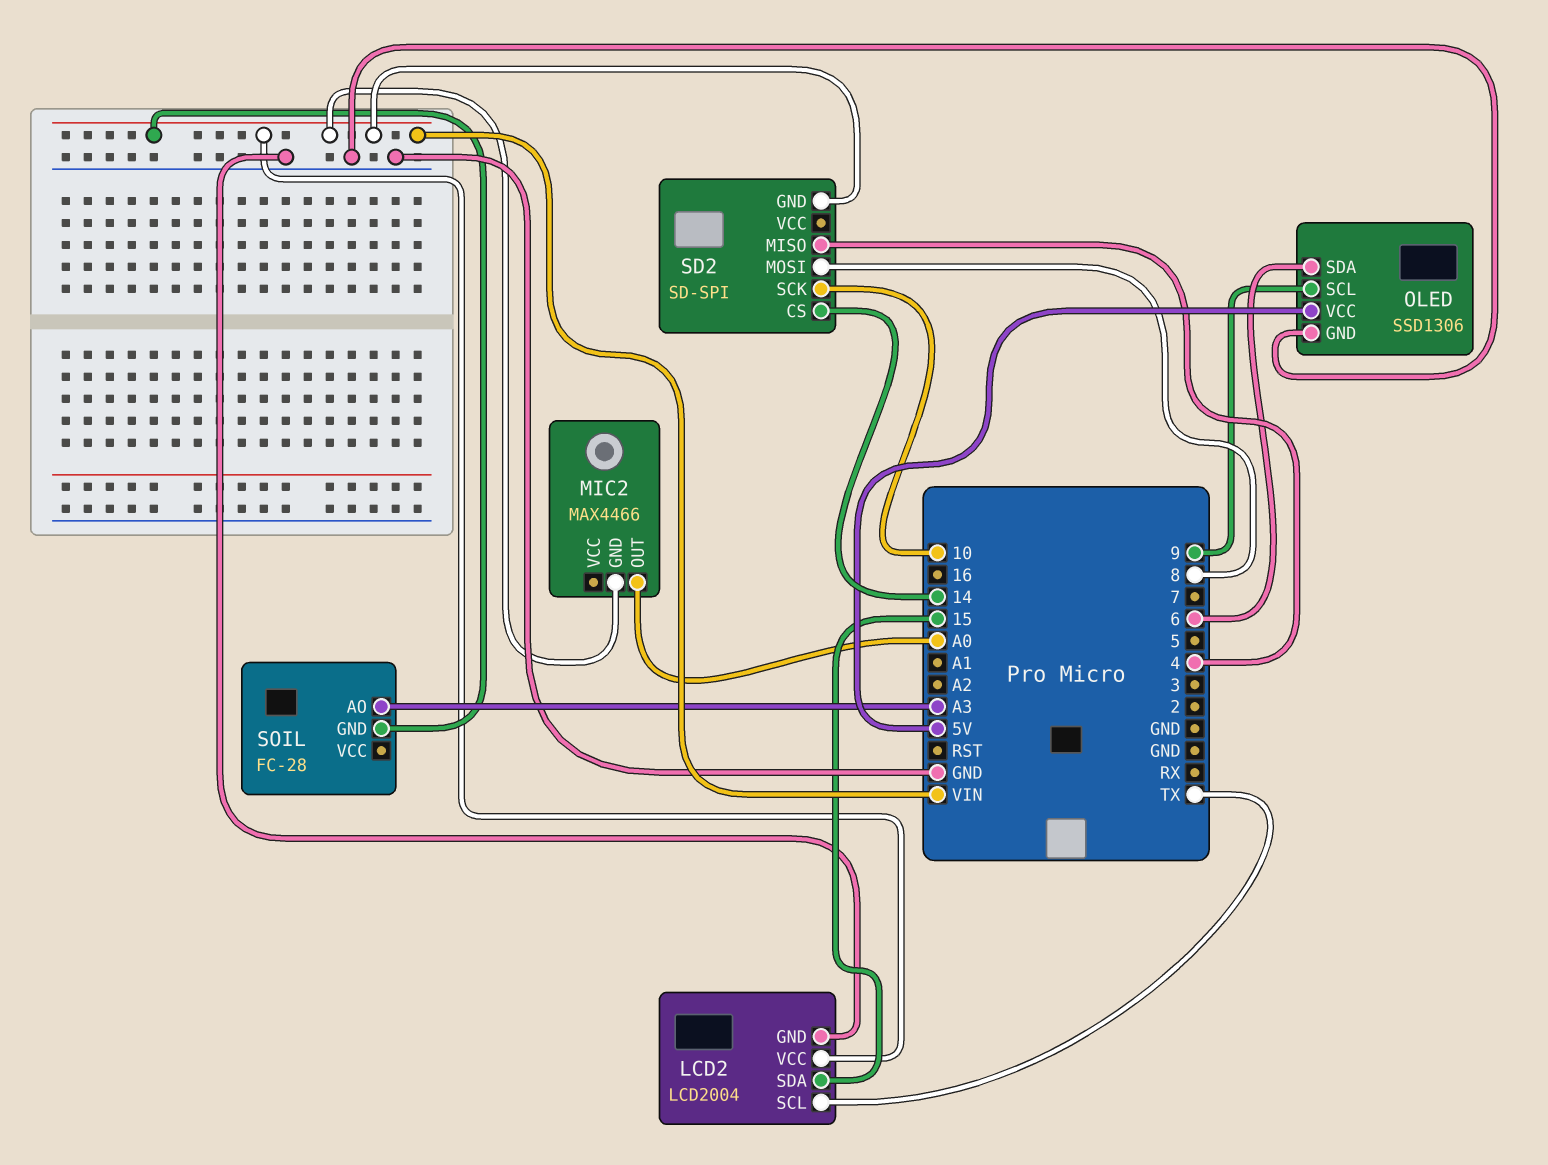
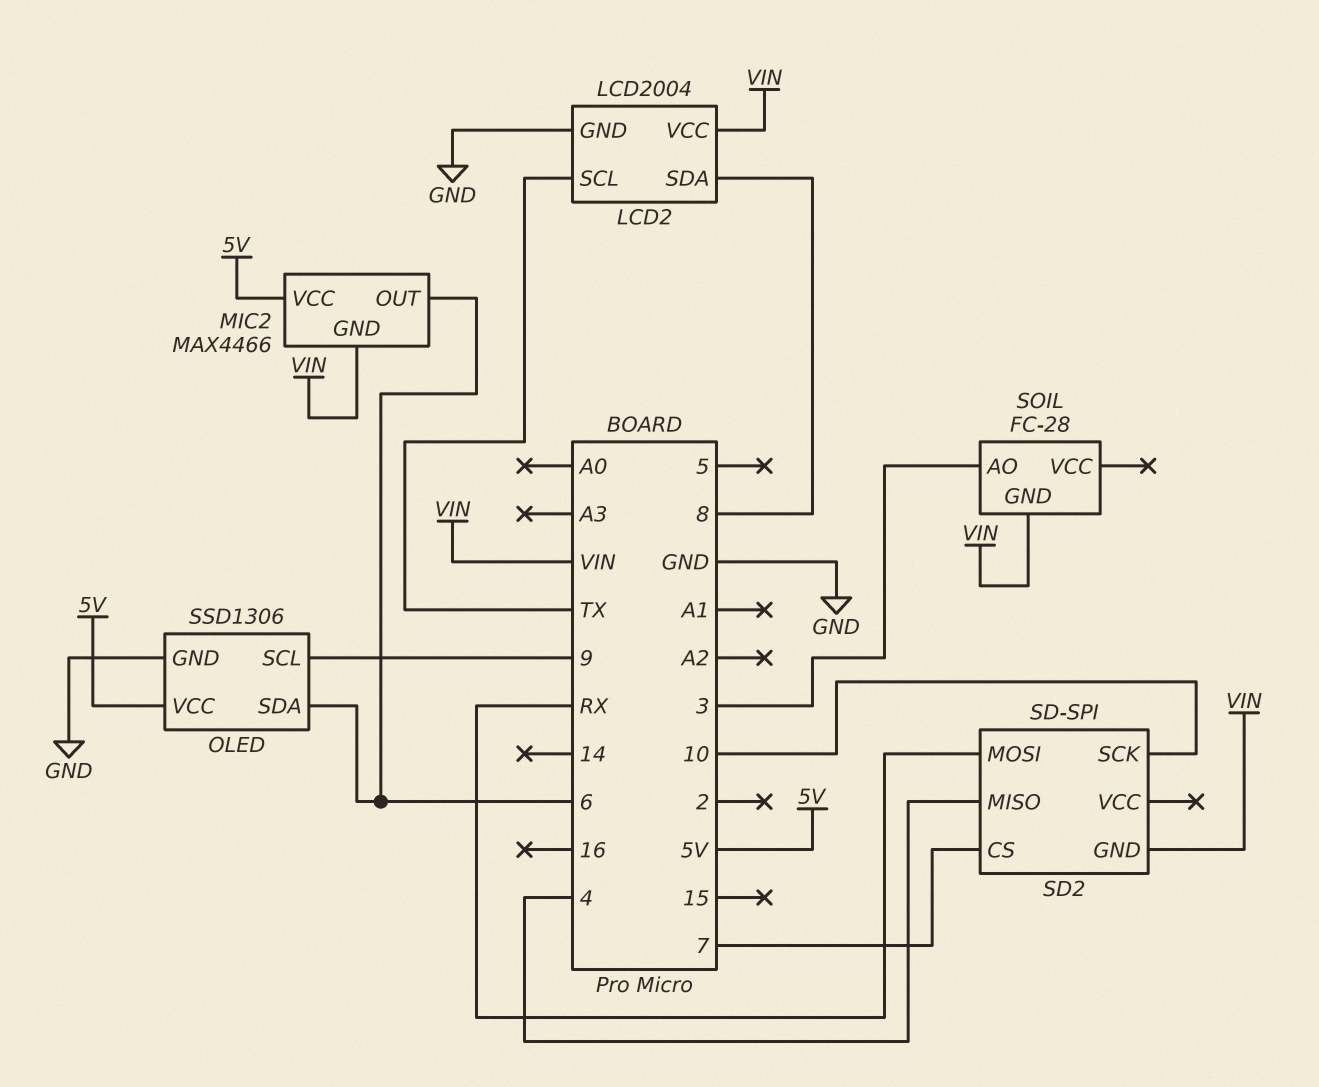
LCD2 pin SDA: 15 -> 8
MIC2 pin OUT: A0 -> 6
MIC2 pin VCC: none -> 5V
SD2 pin CS: 14 -> 7
SD2 pin MOSI: 8 -> RX
SOIL pin AO: A3 -> 3

